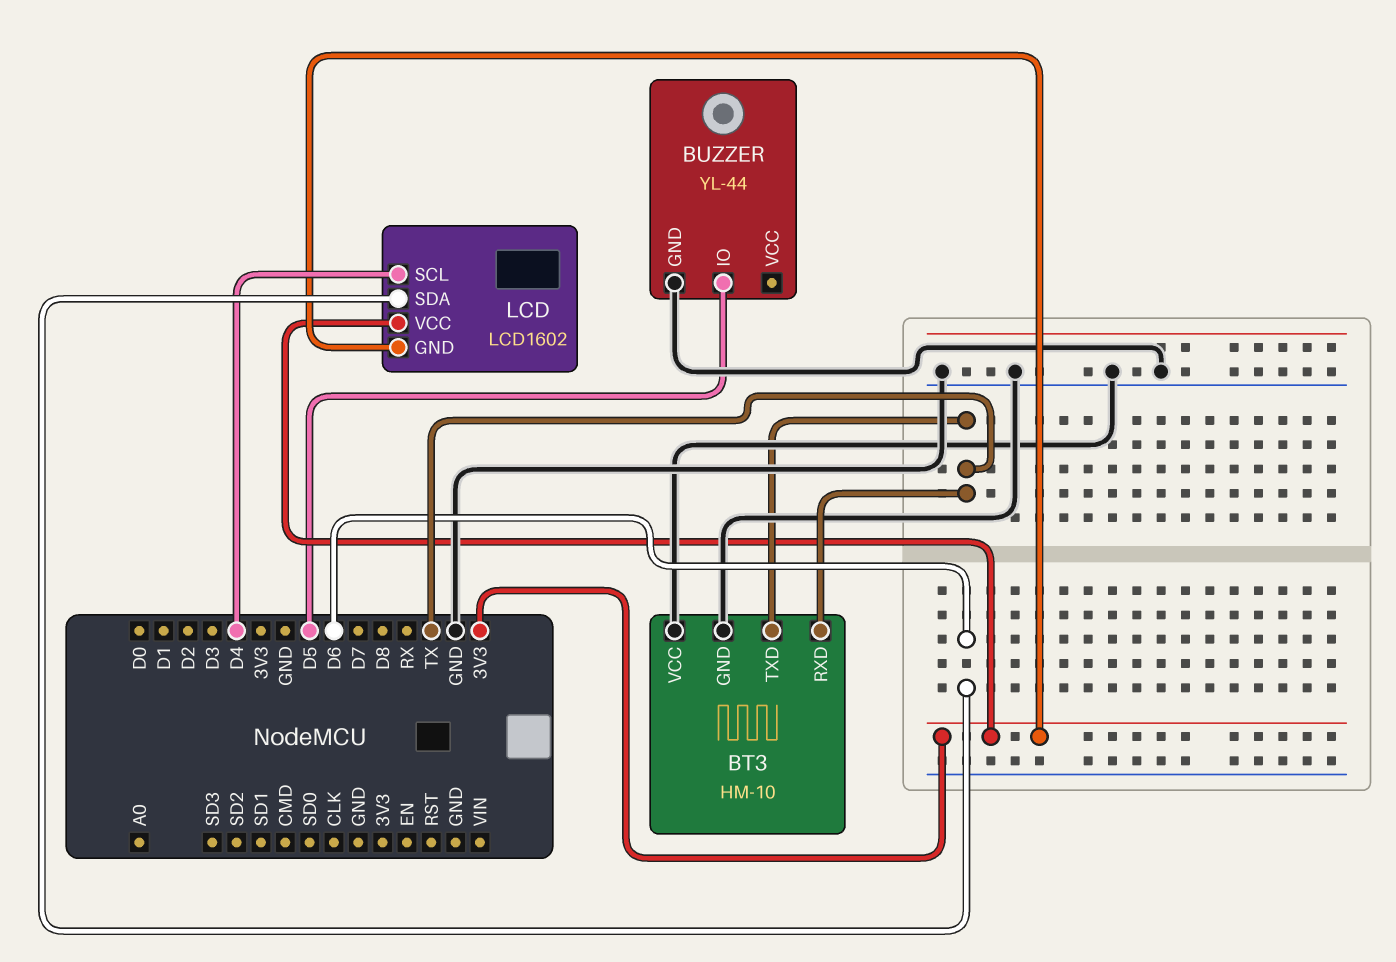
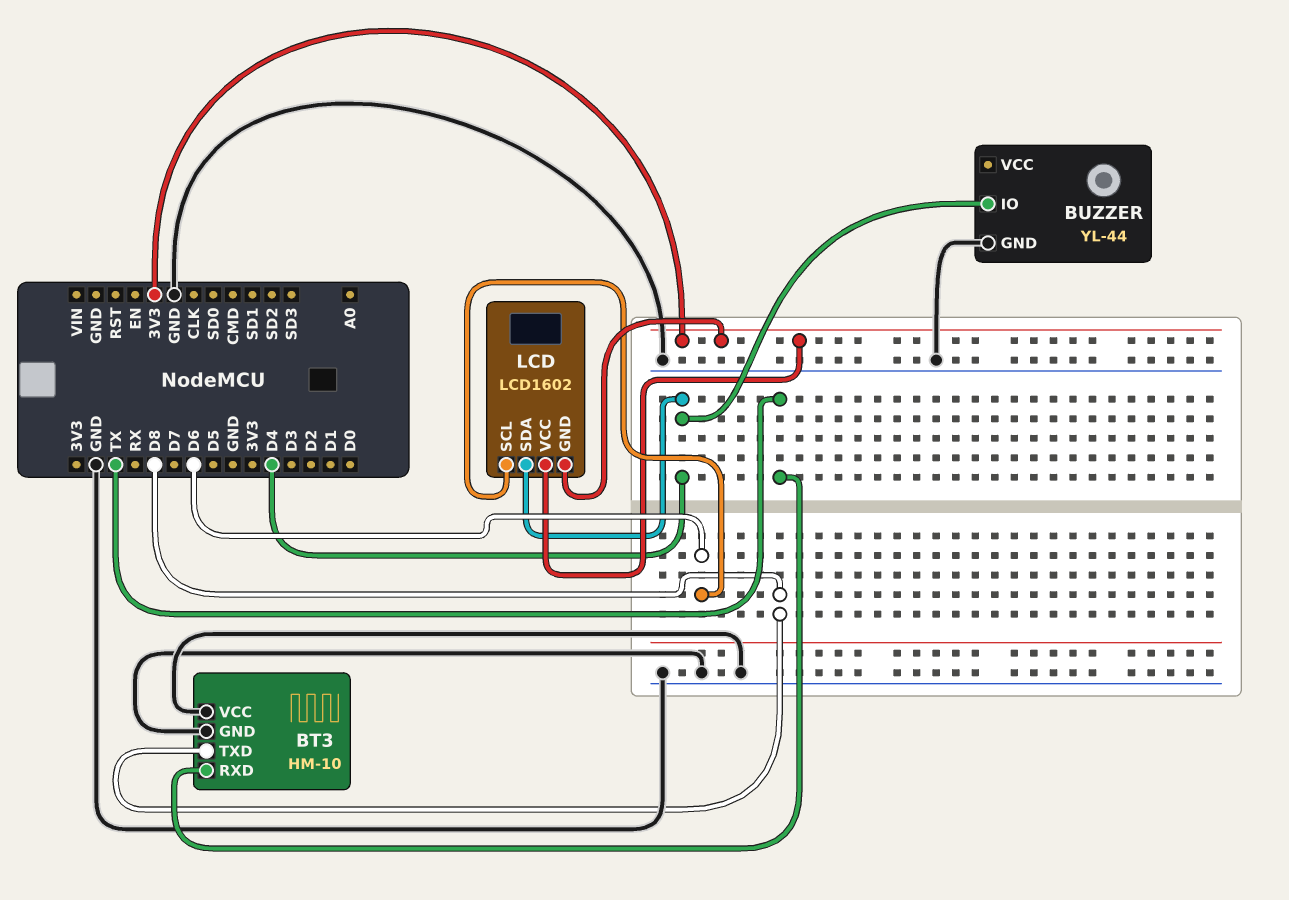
BT3 pin TXD: TX -> D8
BUZZER pin IO: D5 -> D4
LCD pin SCL: D4 -> D6
LCD pin SDA: D6 -> D4

